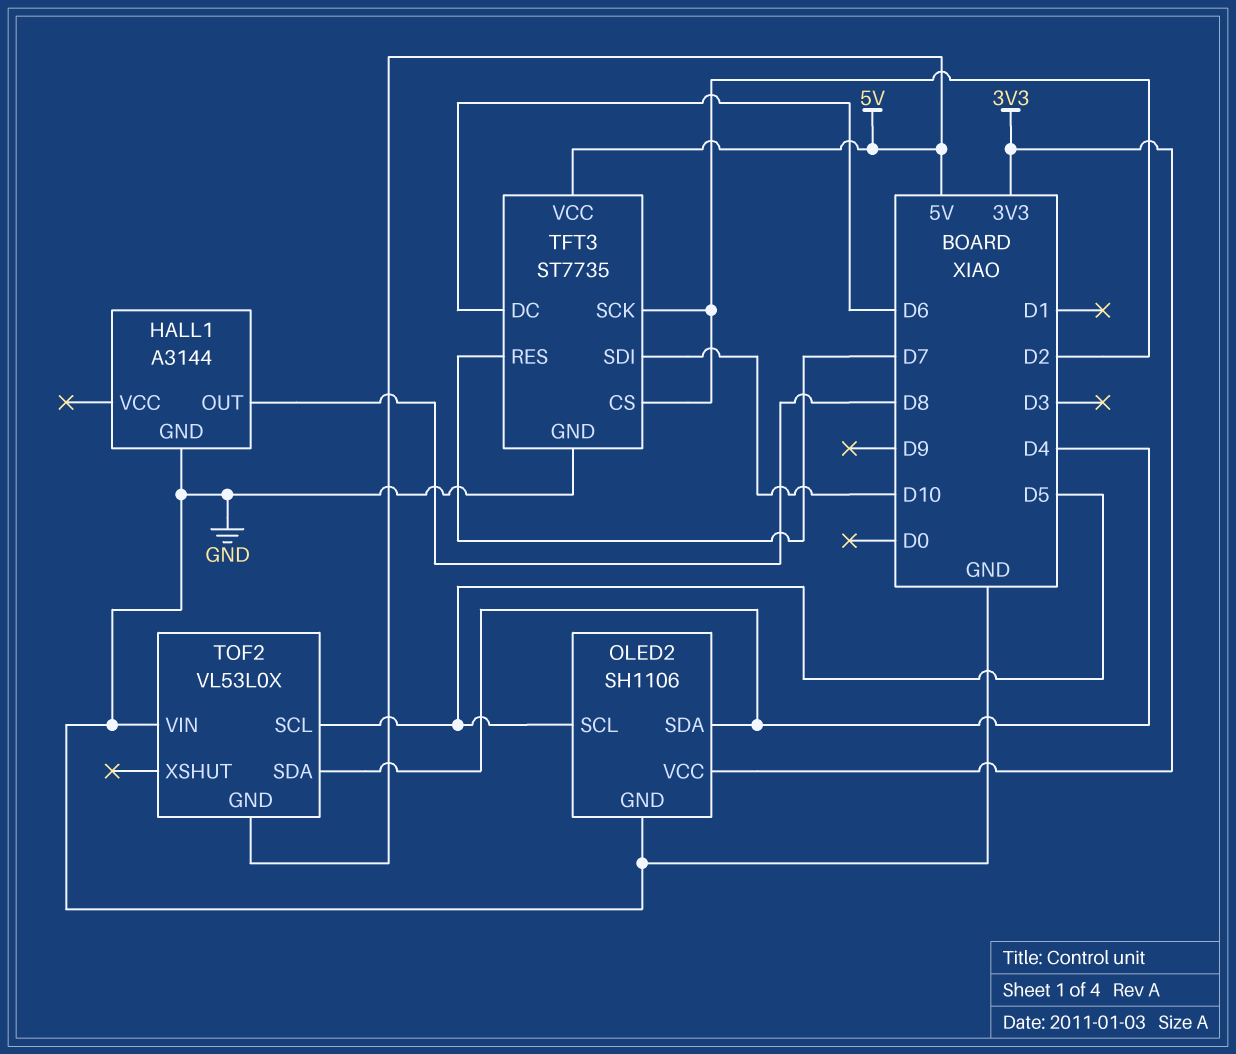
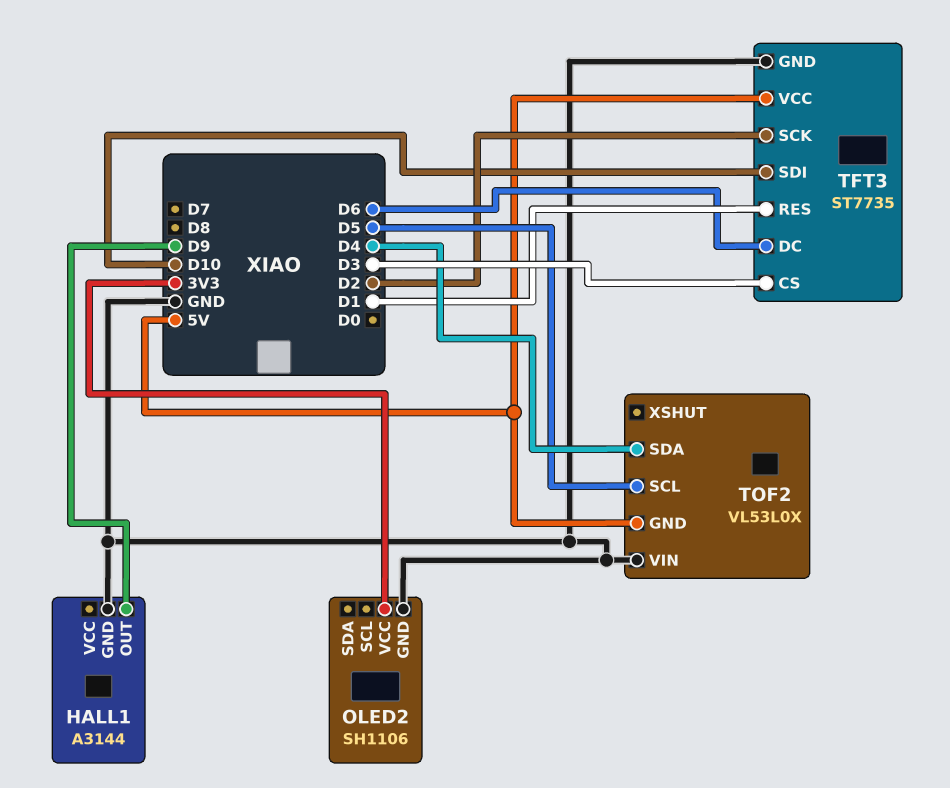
HALL1 pin OUT: D8 -> D9
OLED2 pin SCL: D5 -> none
OLED2 pin SDA: D4 -> none
TFT3 pin CS: D2 -> D3
TFT3 pin RES: D7 -> D1

